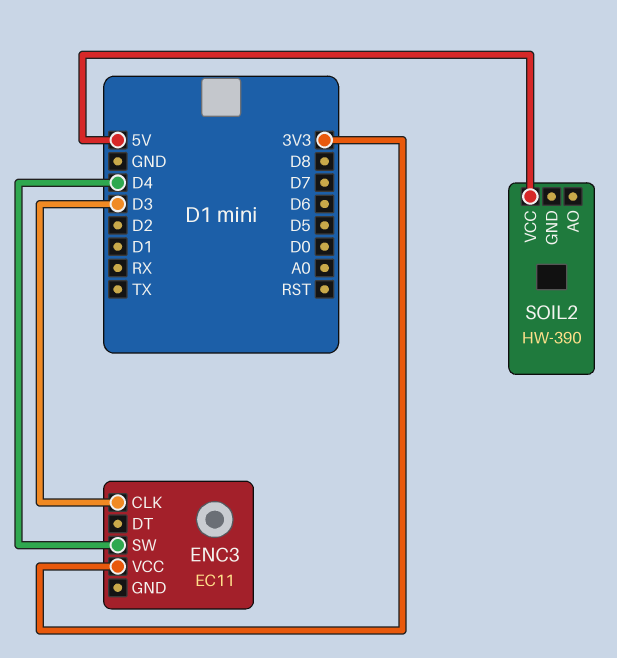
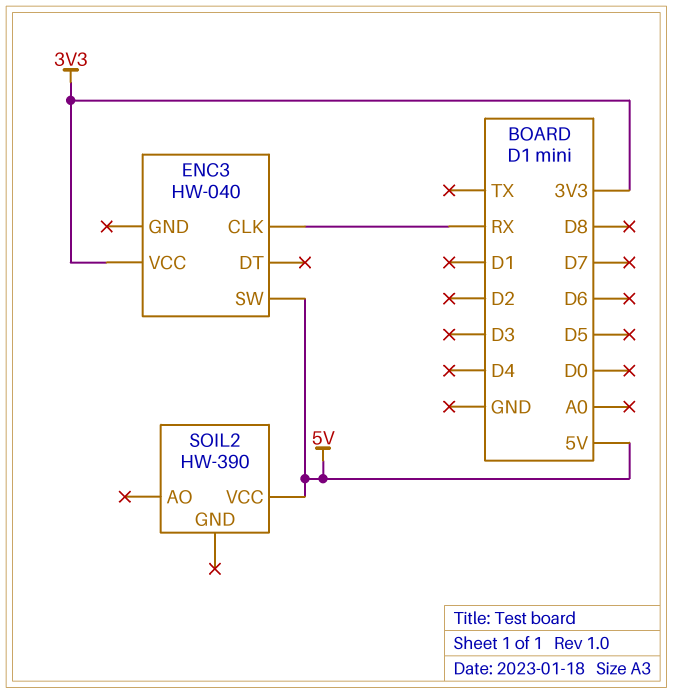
ENC3: EC11 -> HW-040
ENC3 pin CLK: D3 -> RX
ENC3 pin SW: D4 -> 5V

